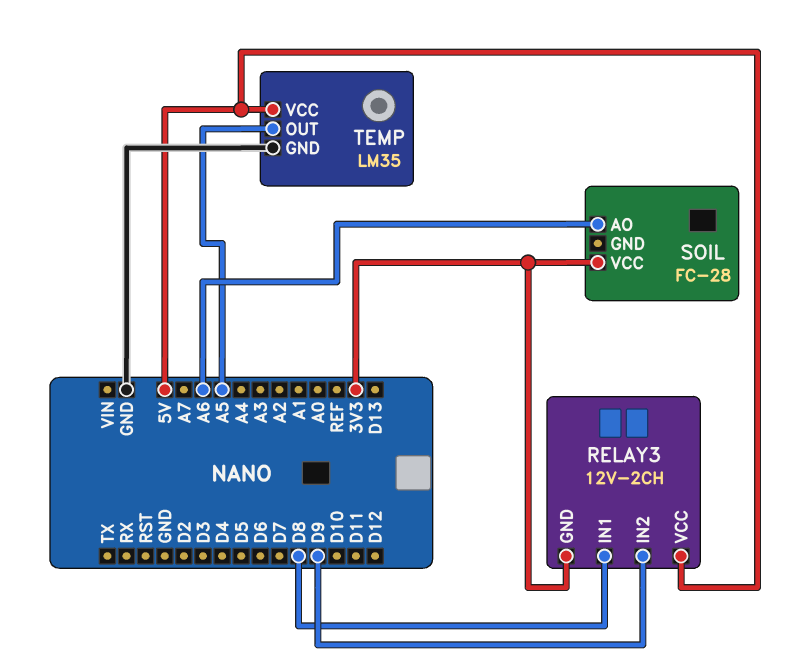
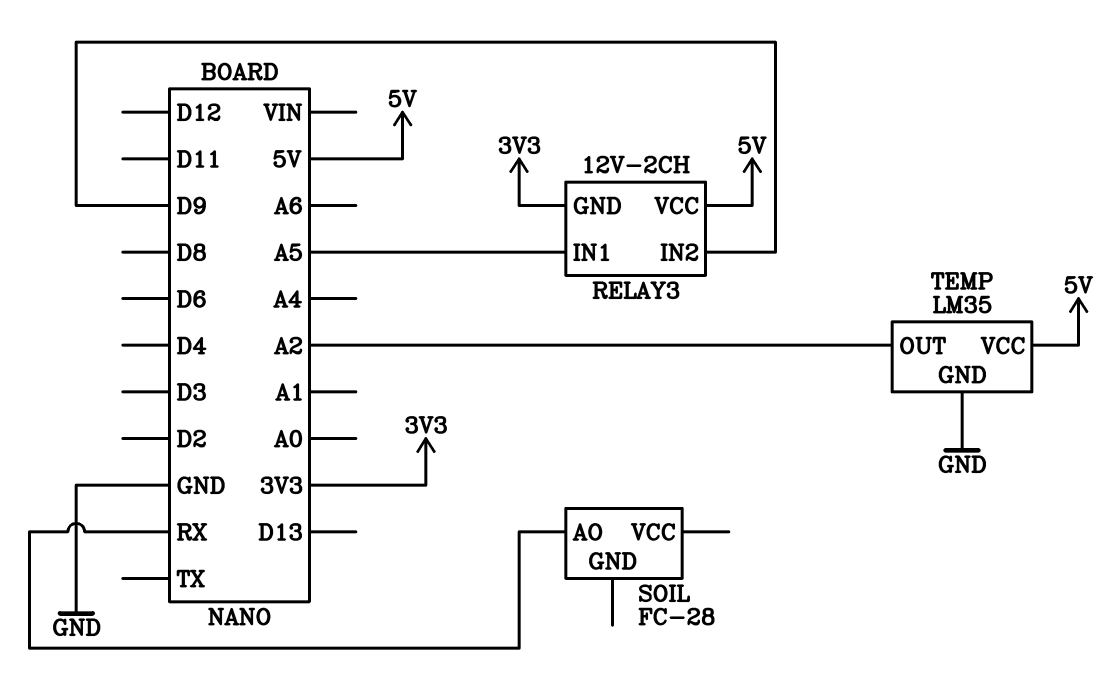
RELAY3 pin IN1: D8 -> A5
SOIL pin AO: A6 -> RX
SOIL pin VCC: 3V3 -> none
TEMP pin OUT: A5 -> A2

